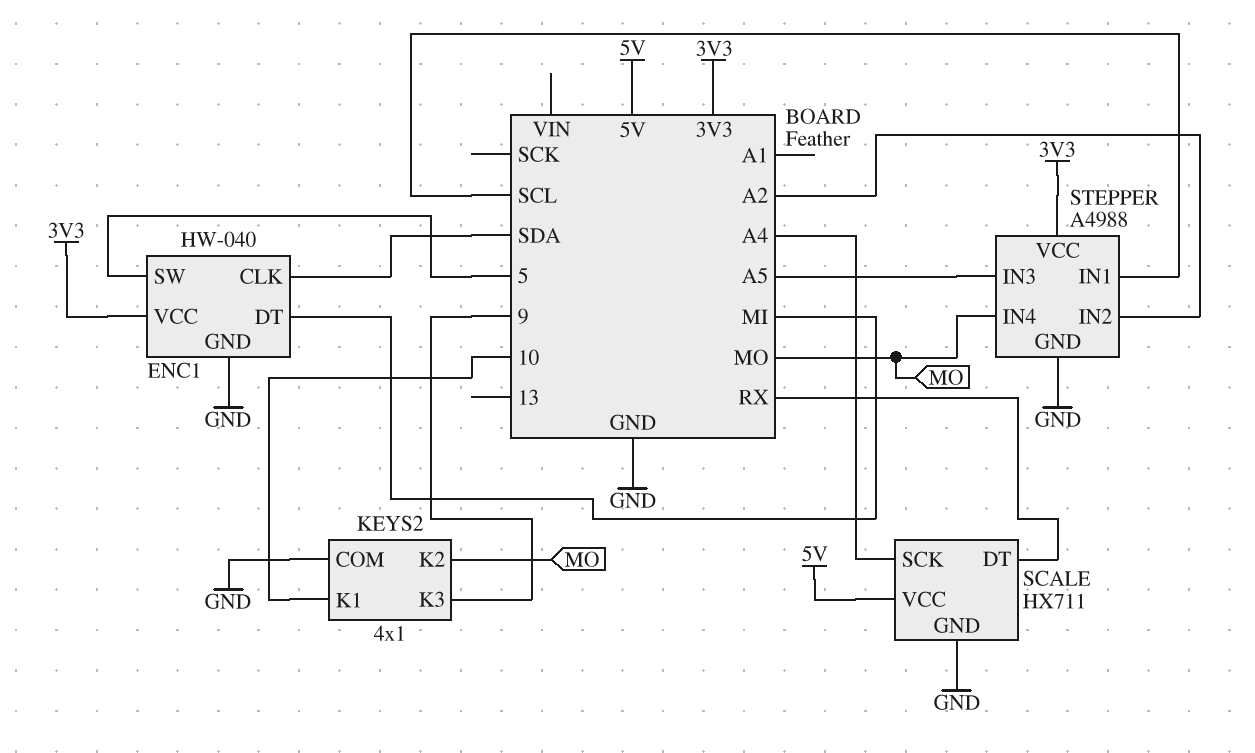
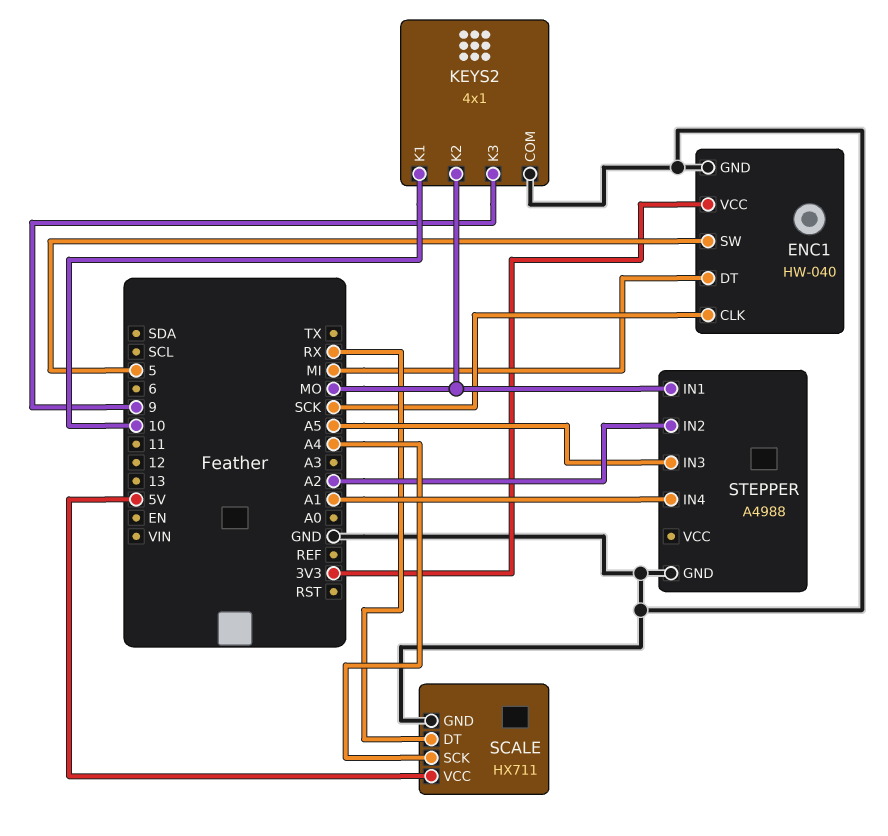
ENC1 pin CLK: SDA -> SCK
STEPPER pin IN1: SCL -> MO
STEPPER pin IN4: MO -> A1
STEPPER pin VCC: 3V3 -> none

